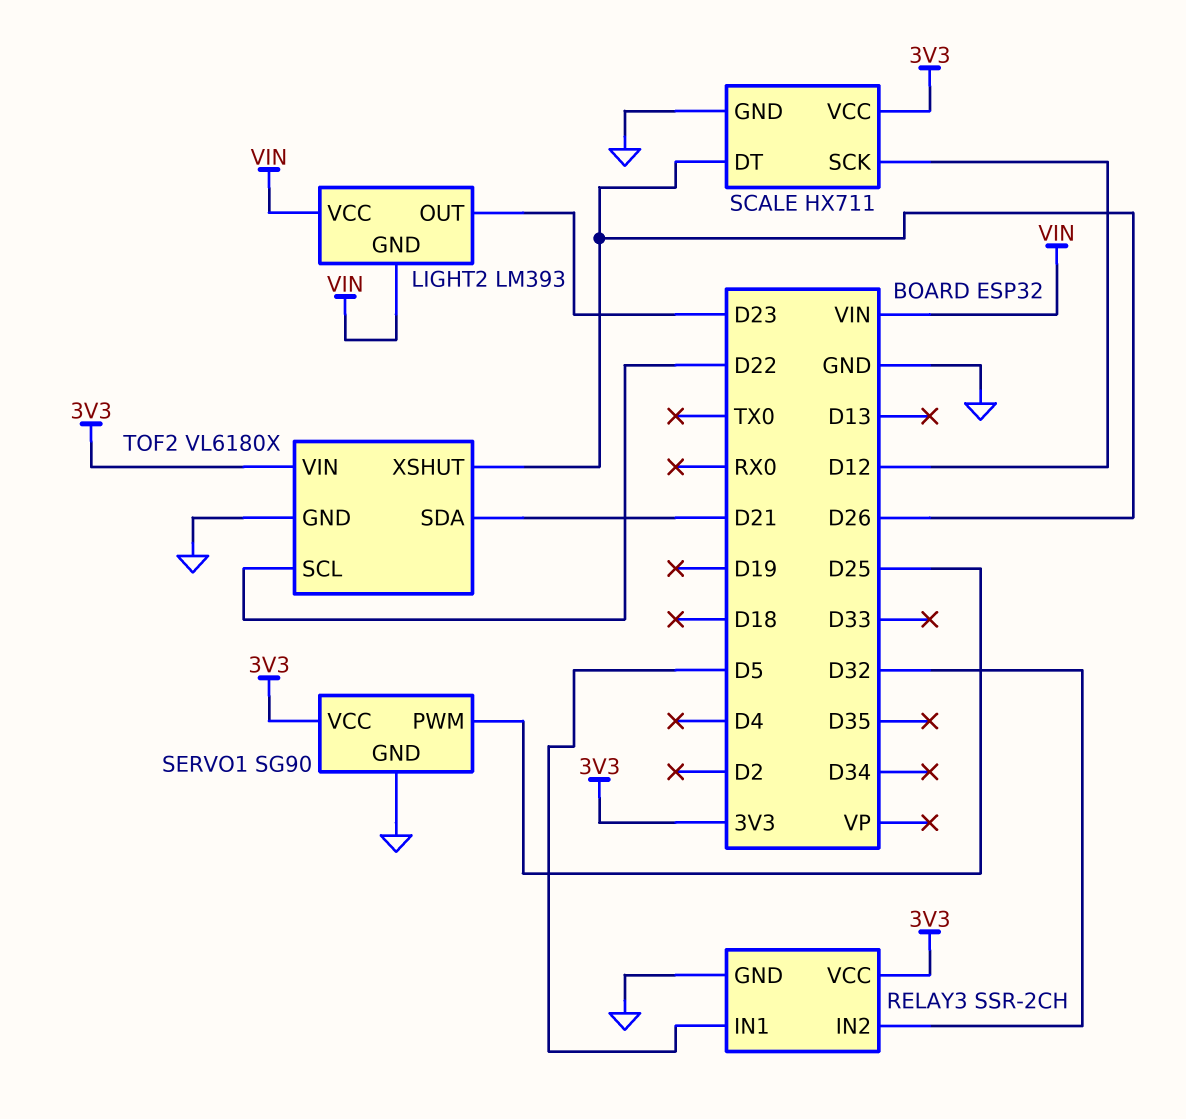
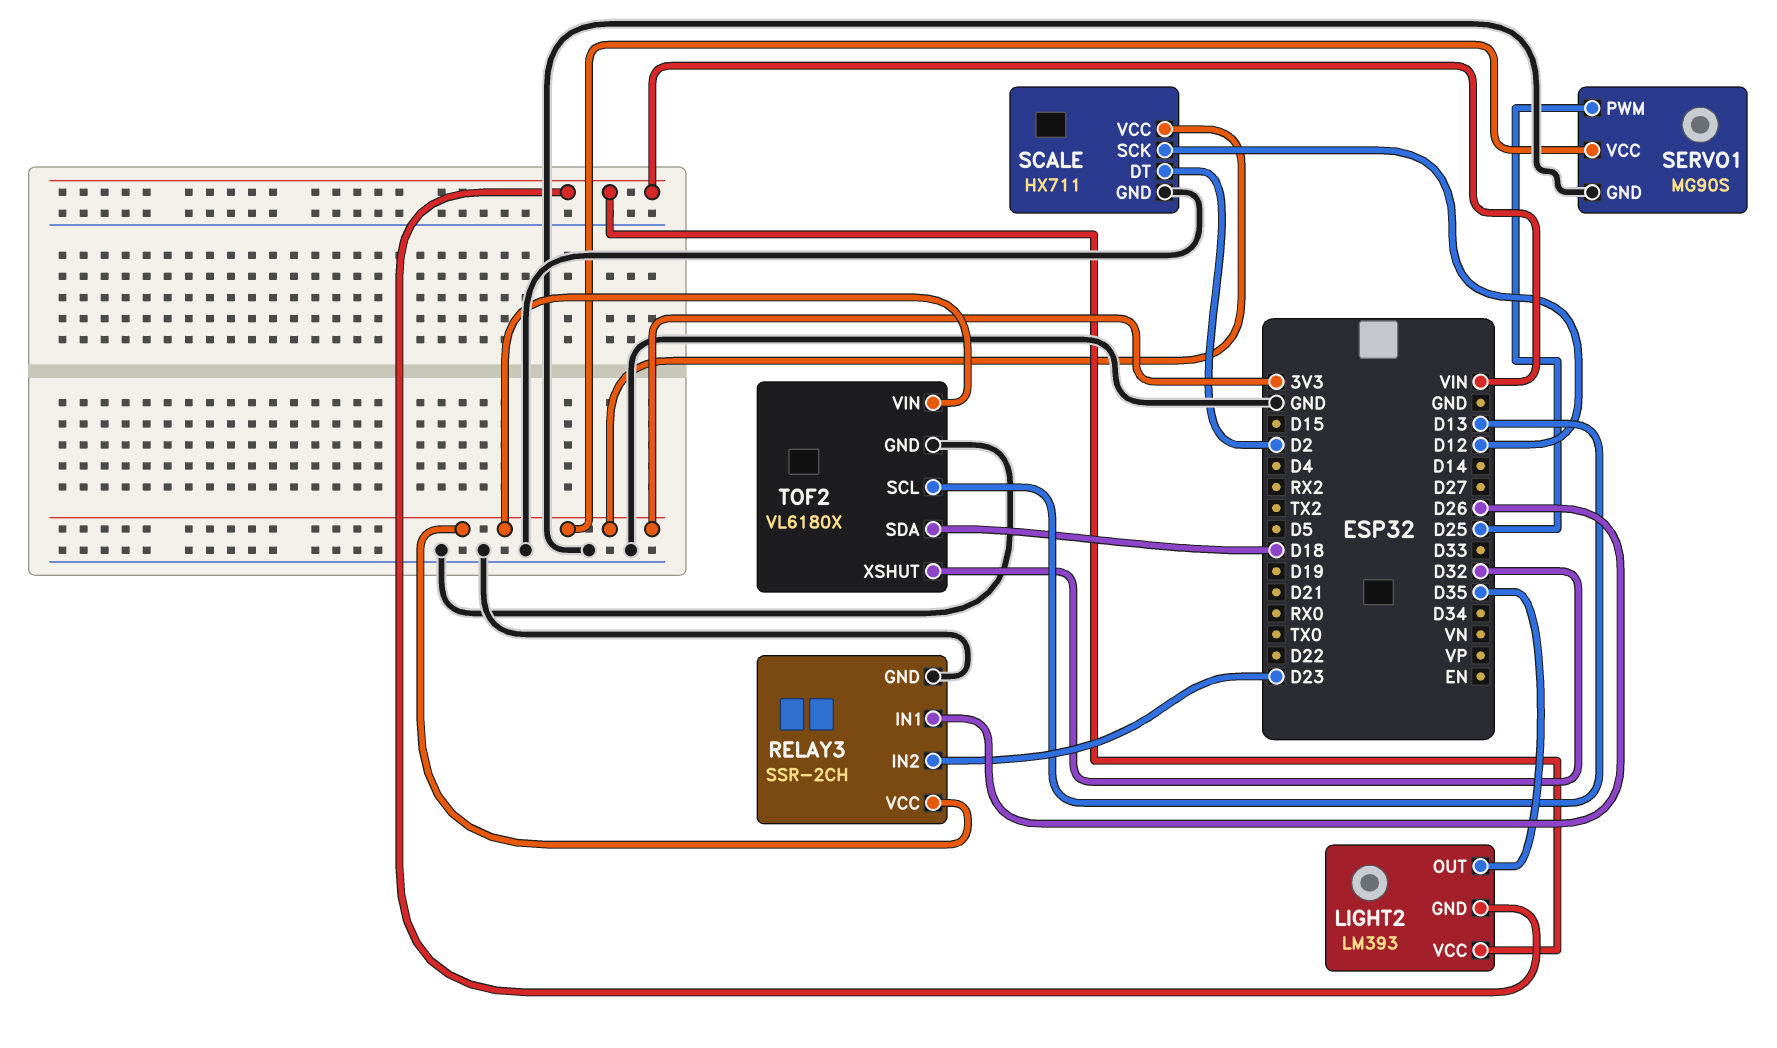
LIGHT2 pin OUT: D23 -> D35
RELAY3 pin IN1: D5 -> D26
RELAY3 pin IN2: D32 -> D23
SCALE pin DT: D26 -> D2
SERVO1: SG90 -> MG90S
TOF2 pin SCL: D22 -> D13
TOF2 pin SDA: D21 -> D18
TOF2 pin XSHUT: D26 -> D32

